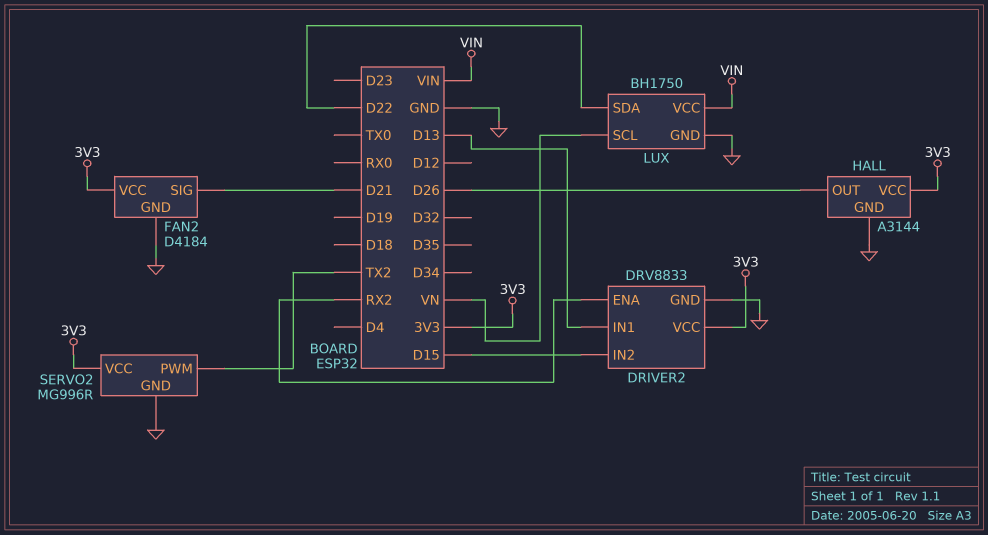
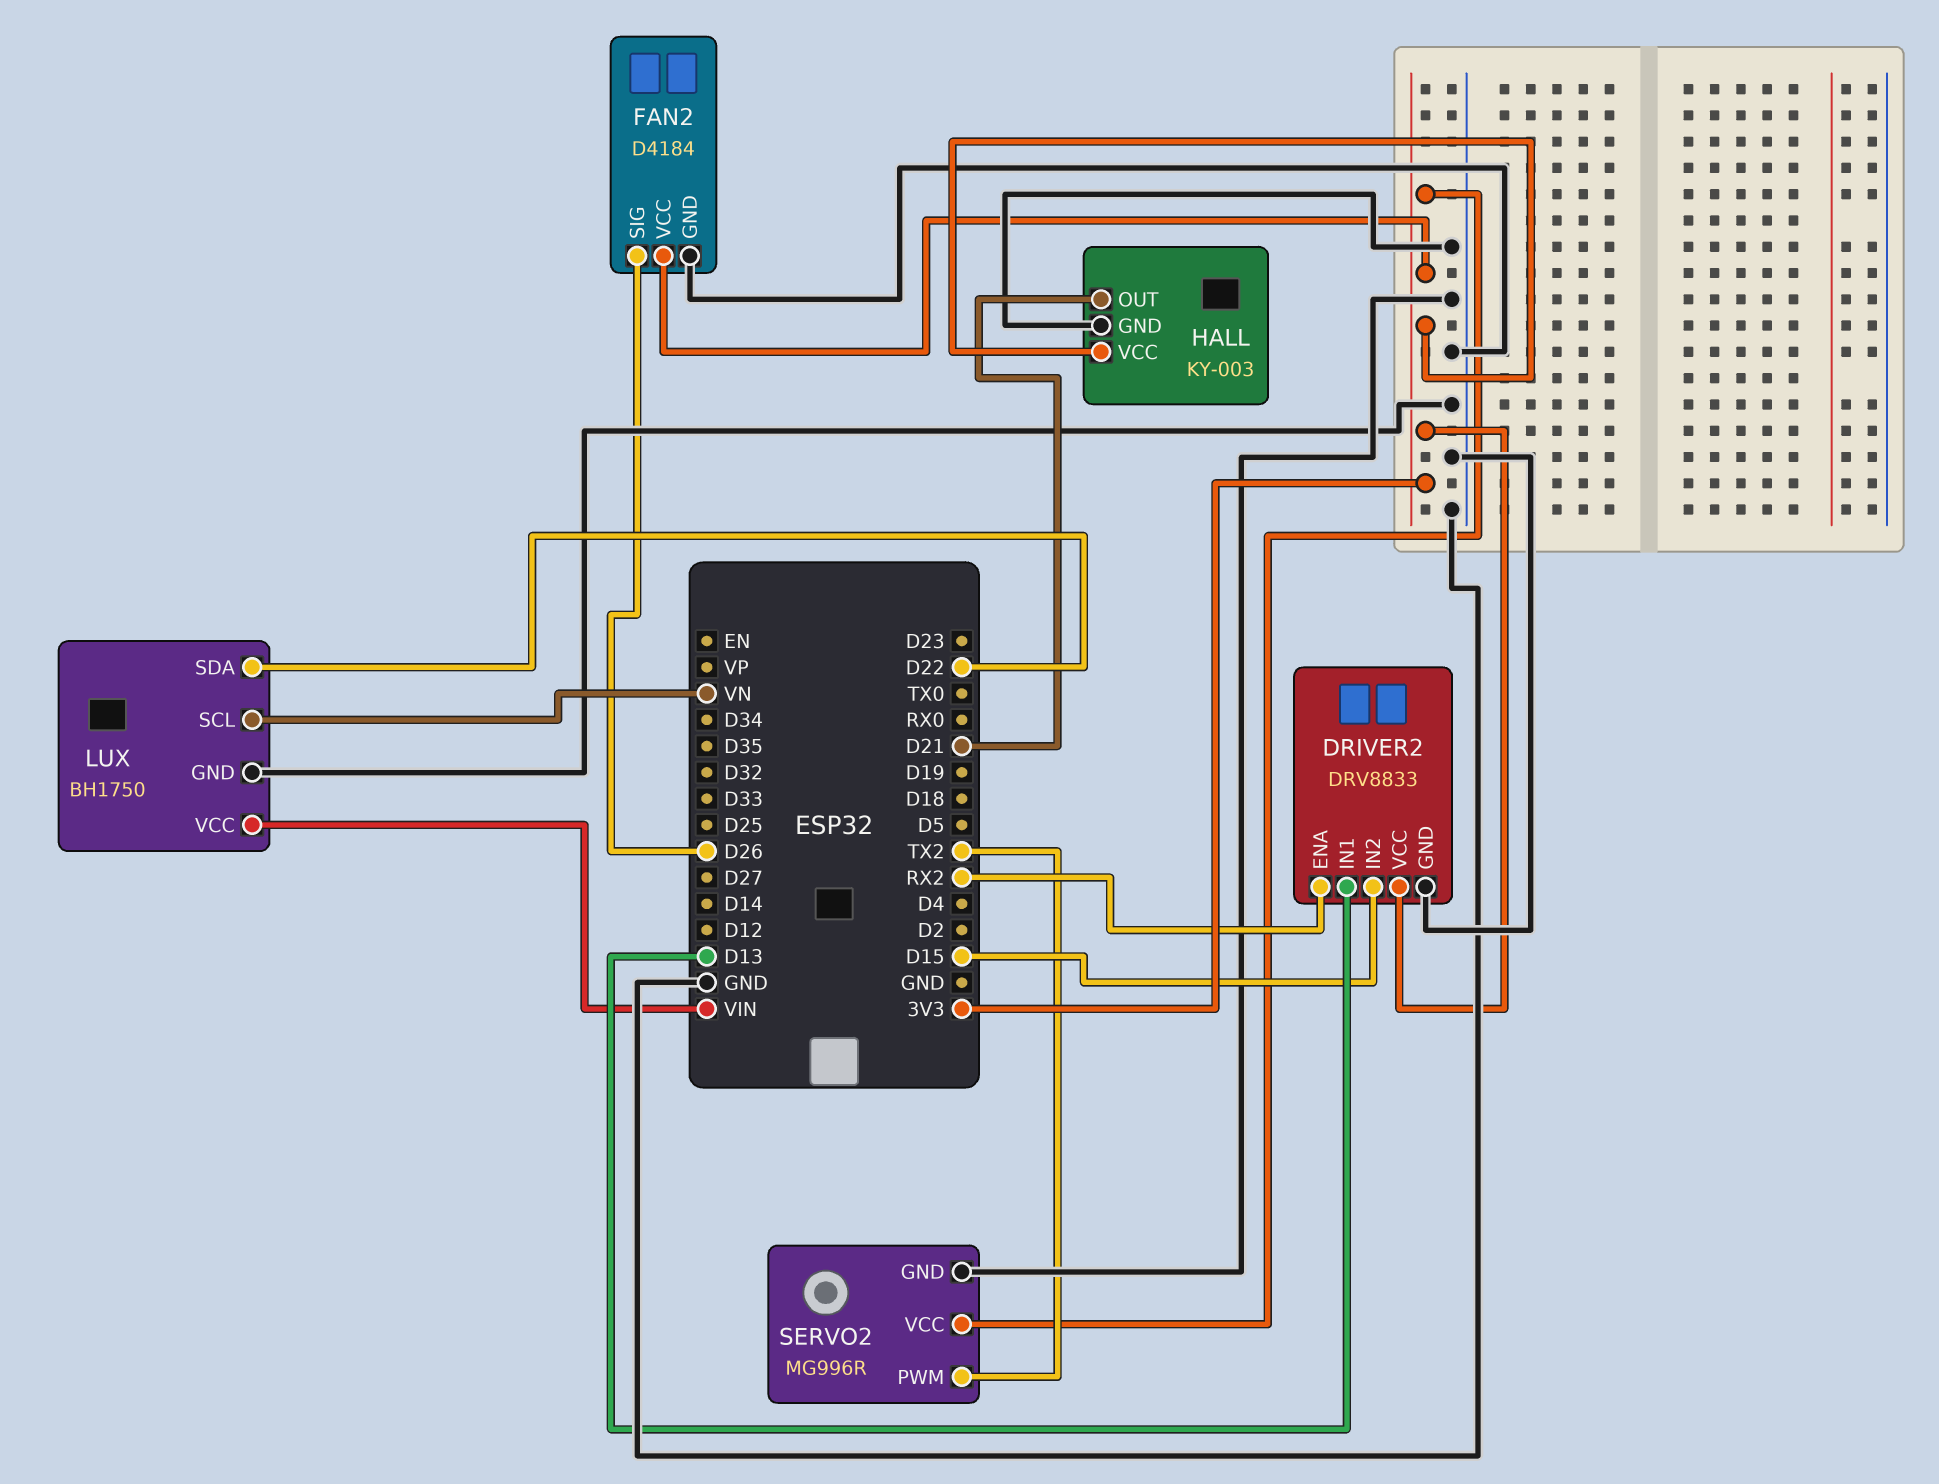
FAN2 pin SIG: D21 -> D26
HALL: A3144 -> KY-003
HALL pin OUT: D26 -> D21

